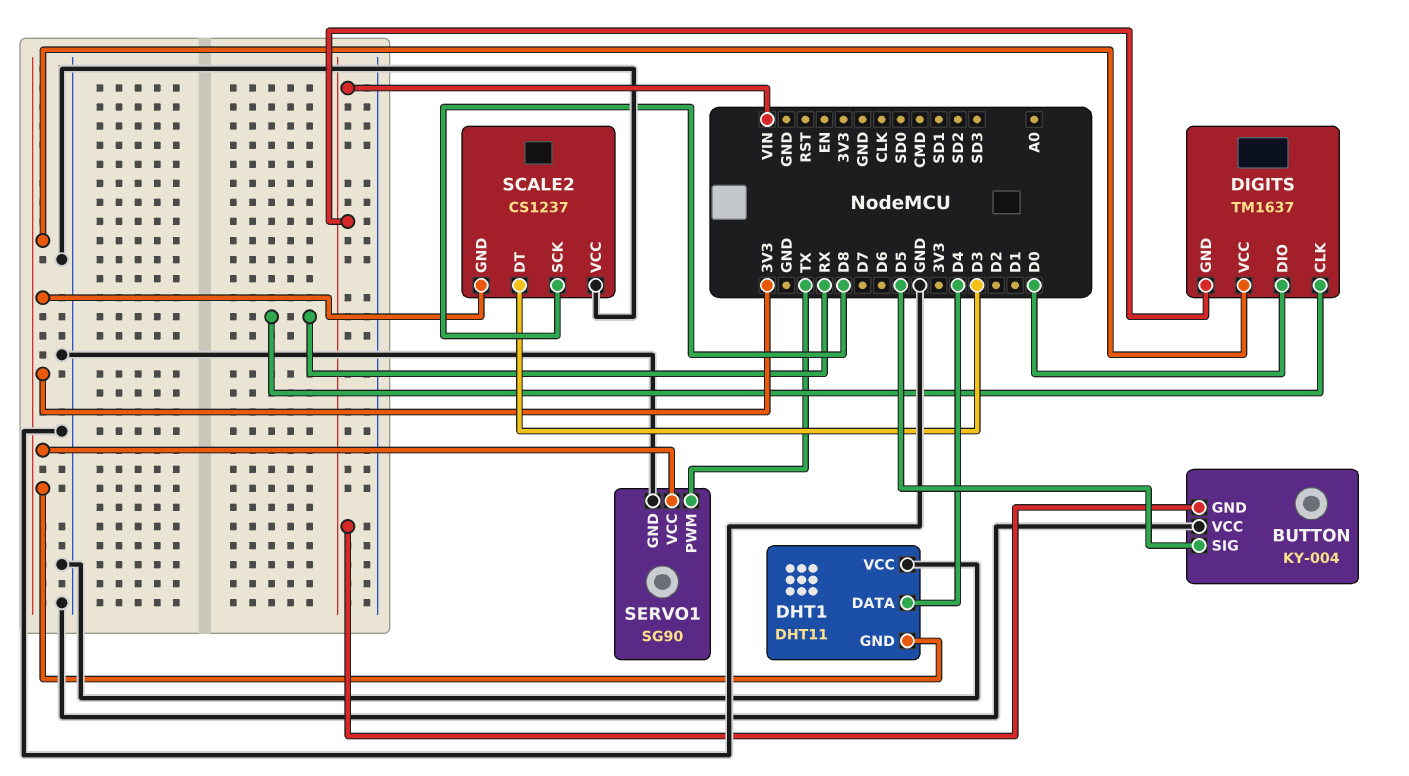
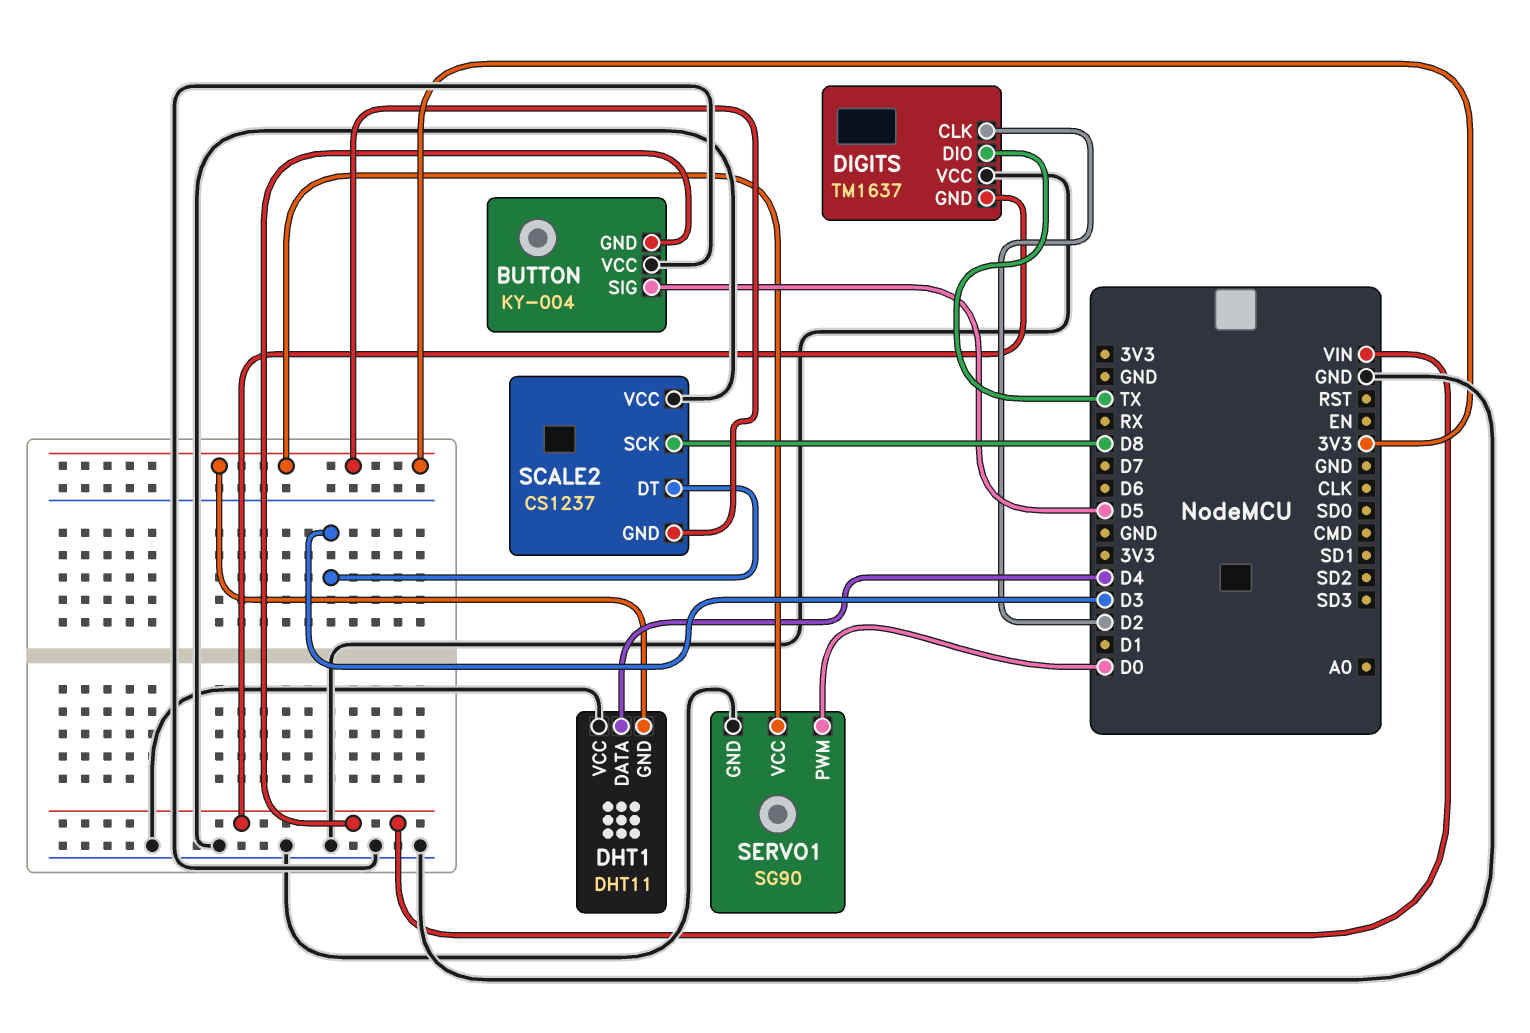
DIGITS pin CLK: RX -> D2
DIGITS pin DIO: D0 -> TX
DIGITS pin VCC: 3V3 -> GND
SERVO1 pin PWM: TX -> D0

